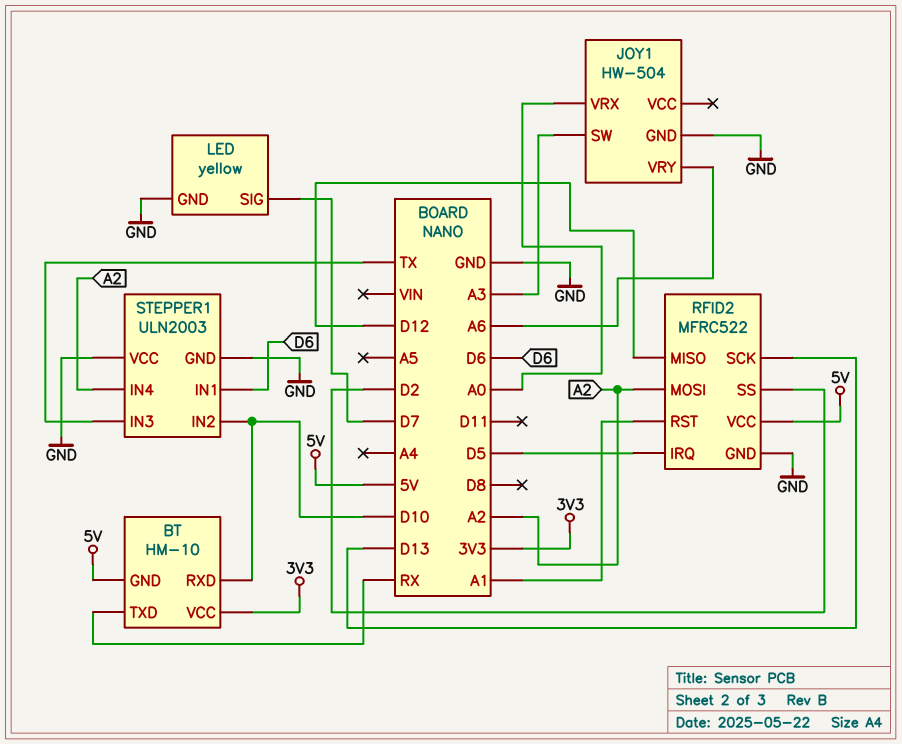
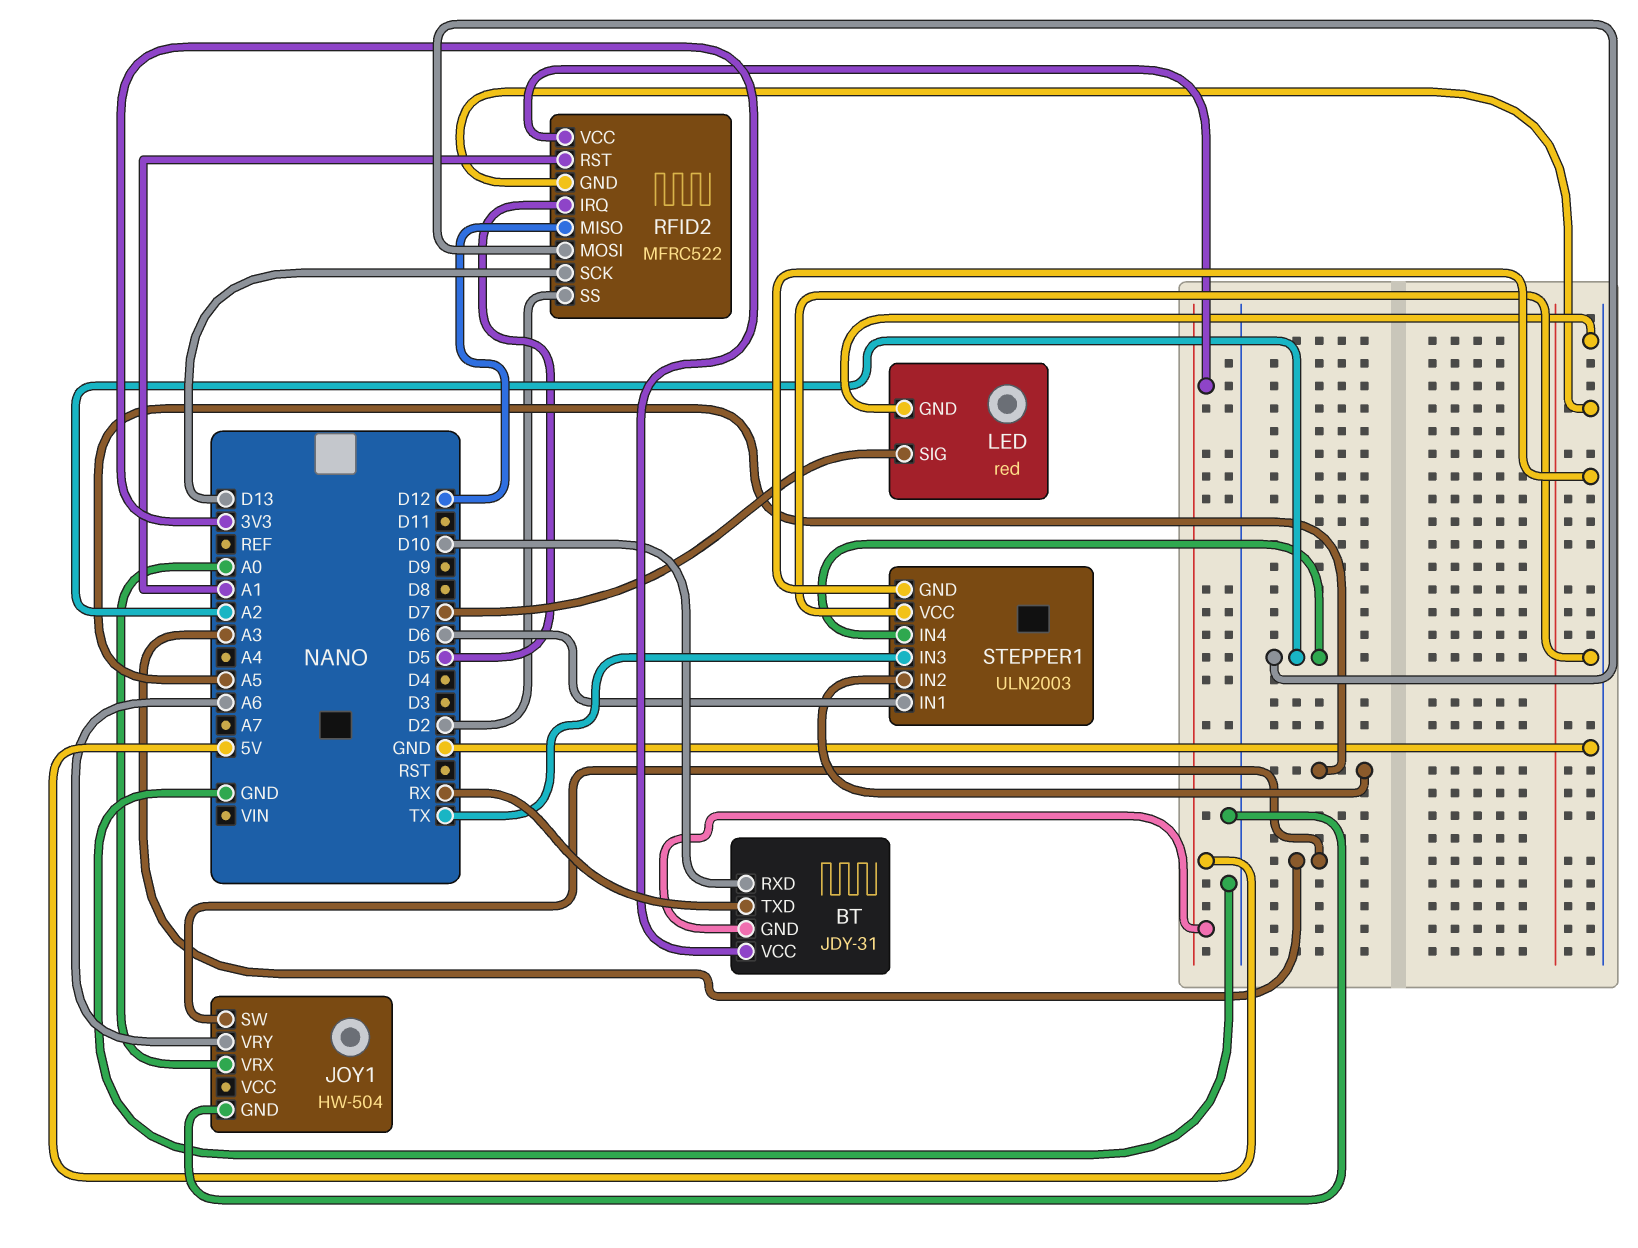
BT: HM-10 -> JDY-31
LED: yellow -> red
STEPPER1 pin IN2: D10 -> A5

